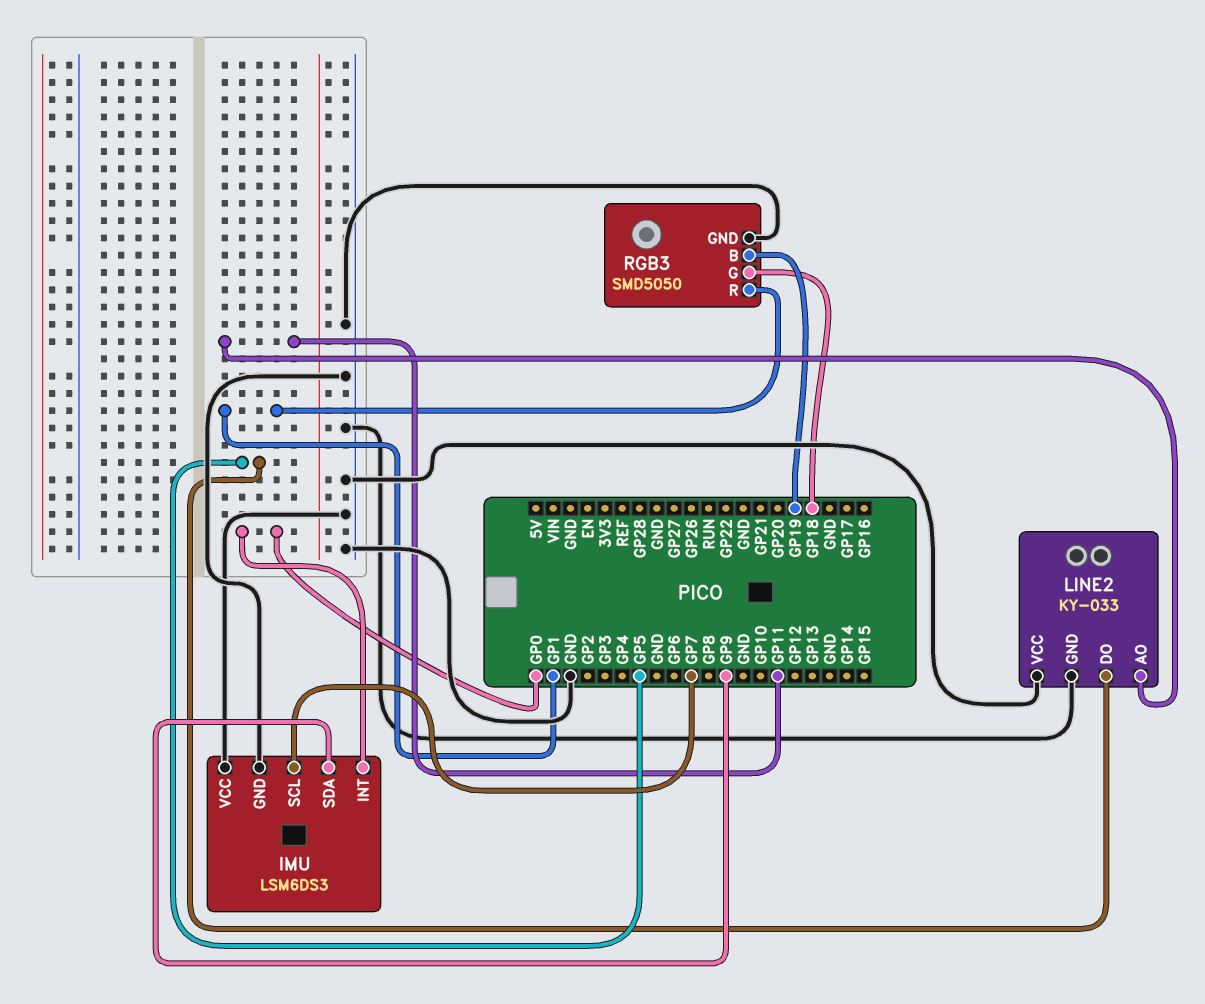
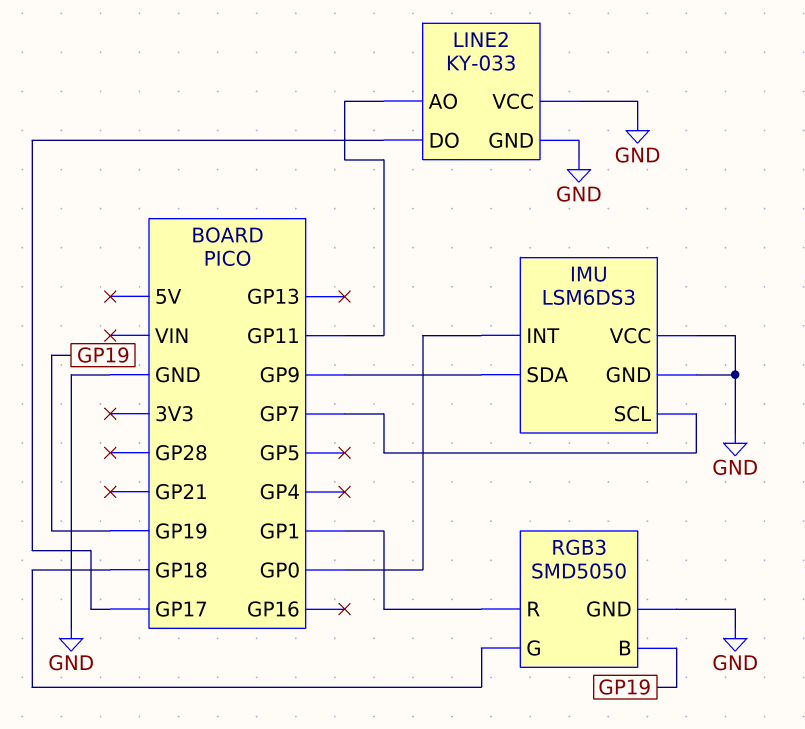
LINE2 pin DO: GP5 -> GP17

